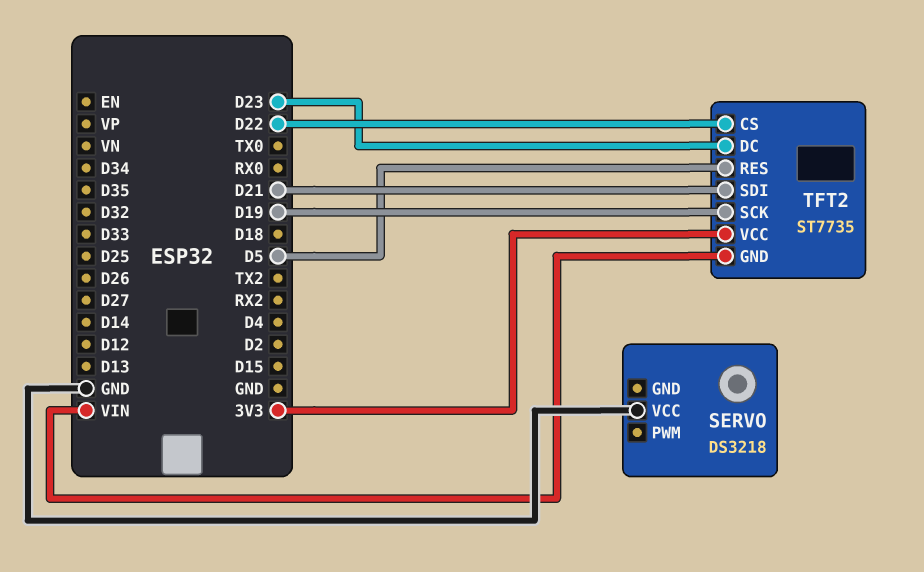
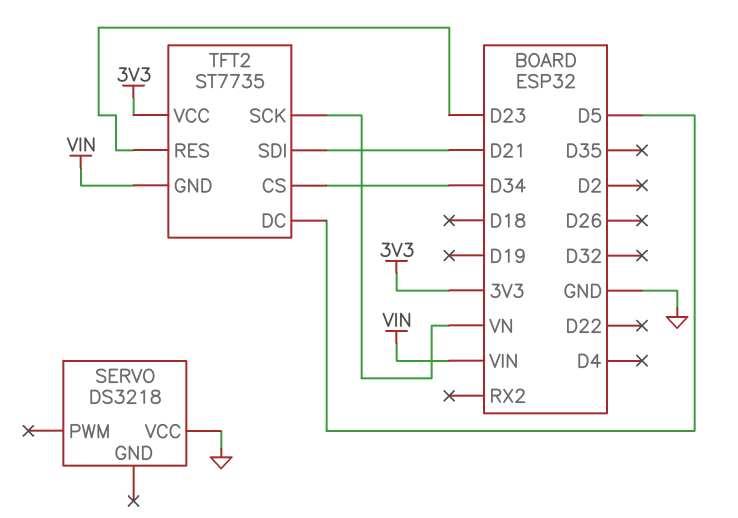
TFT2 pin CS: D22 -> D34
TFT2 pin DC: D23 -> D5
TFT2 pin RES: D5 -> D23
TFT2 pin SCK: D19 -> VN

